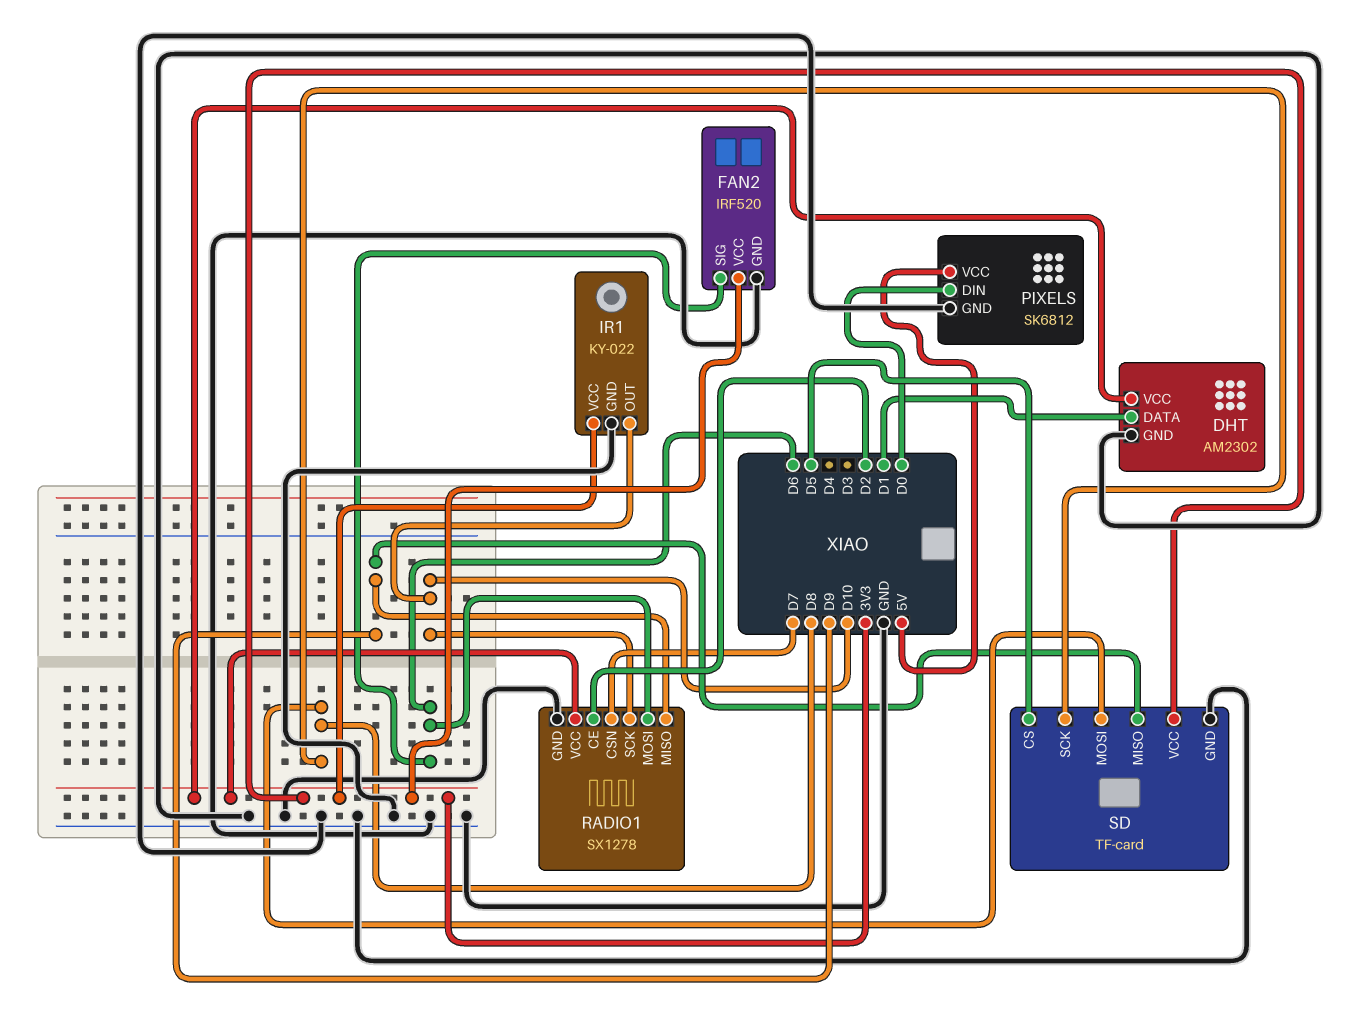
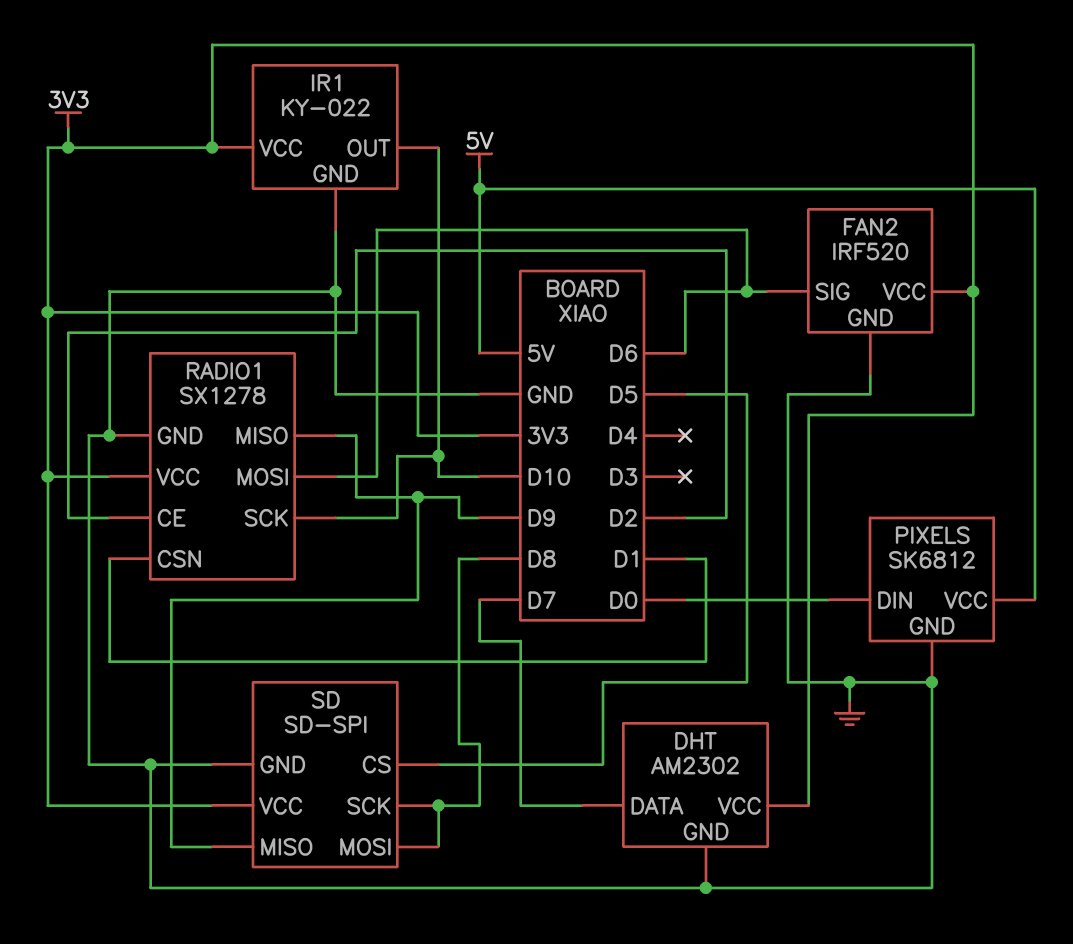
DHT pin DATA: D1 -> D7
RADIO1 pin CSN: D7 -> D1
SD: TF-card -> SD-SPI

